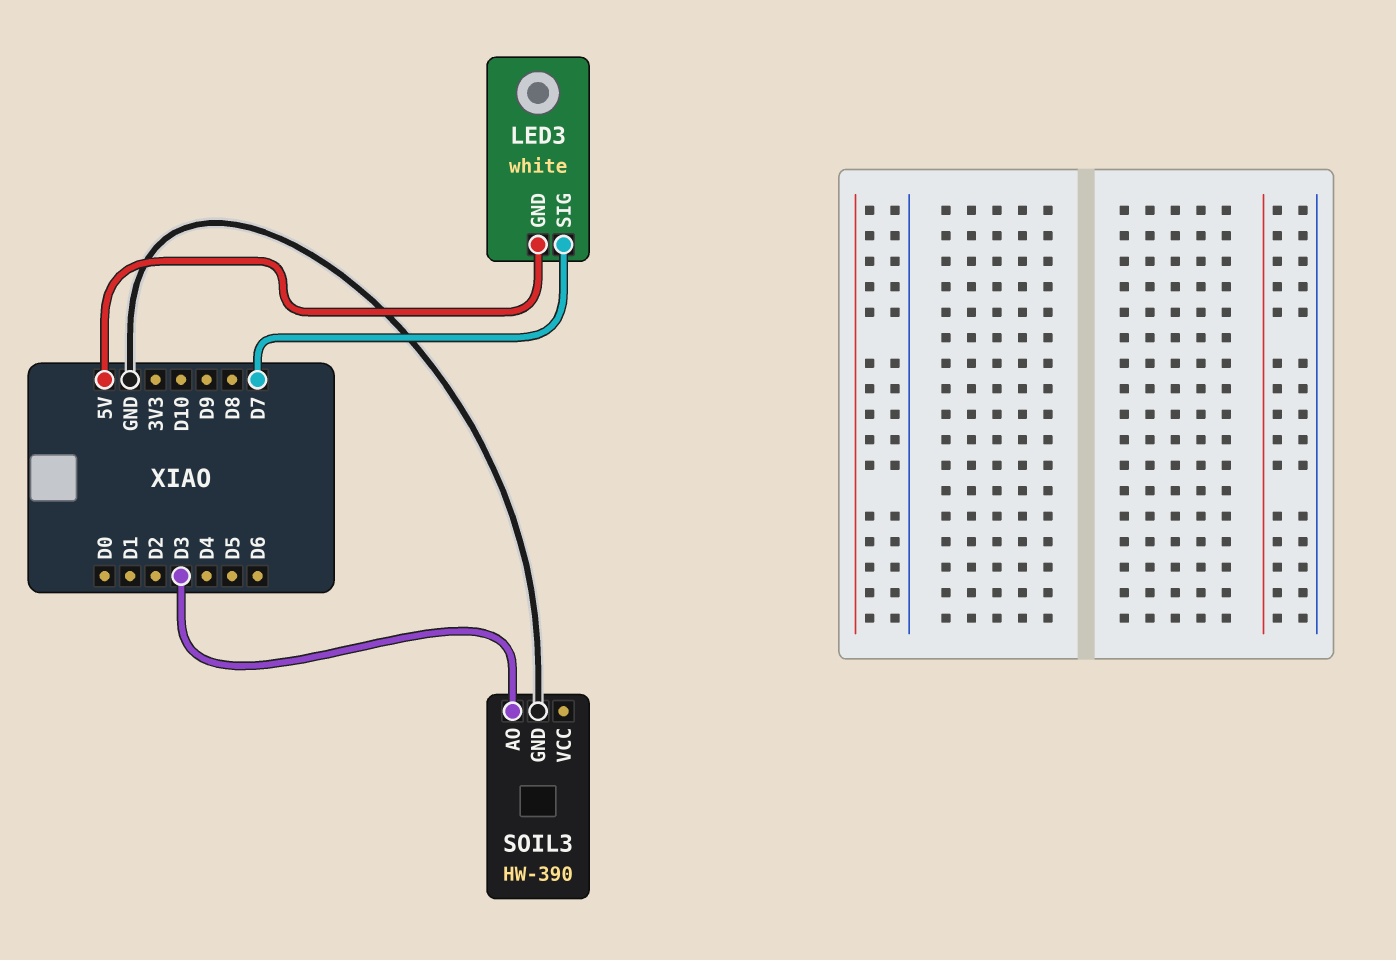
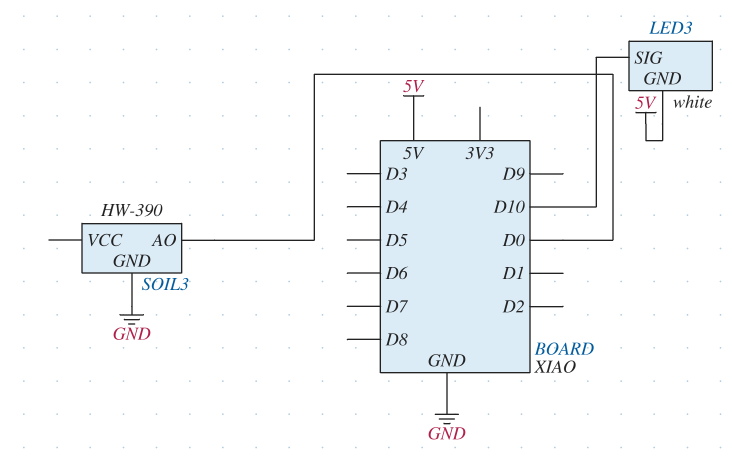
LED3 pin SIG: D7 -> D10
SOIL3 pin AO: D3 -> D0

